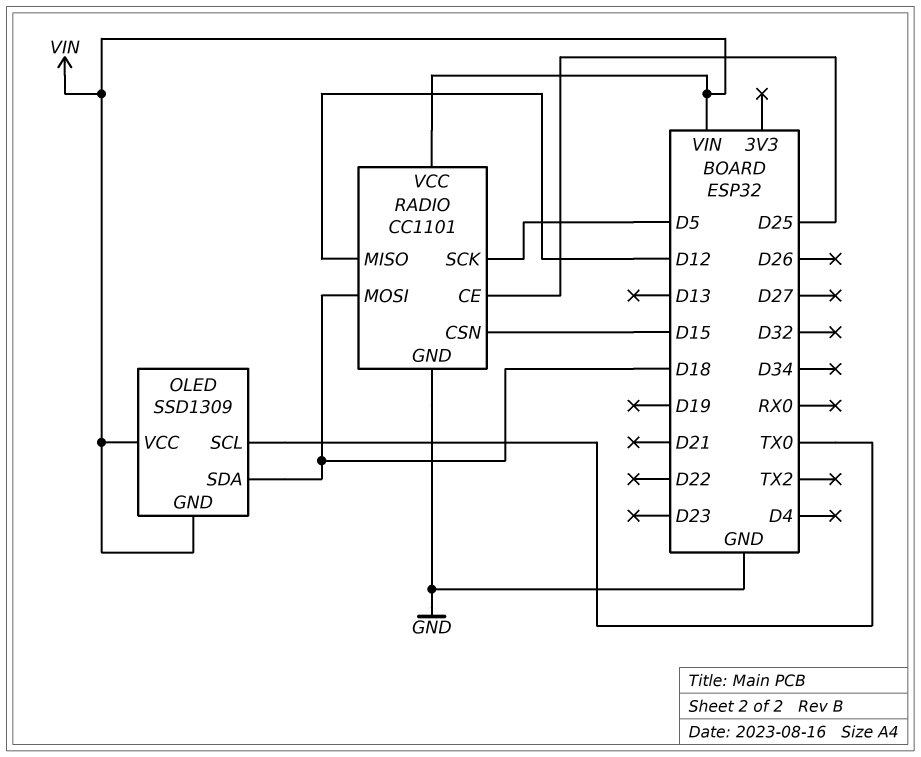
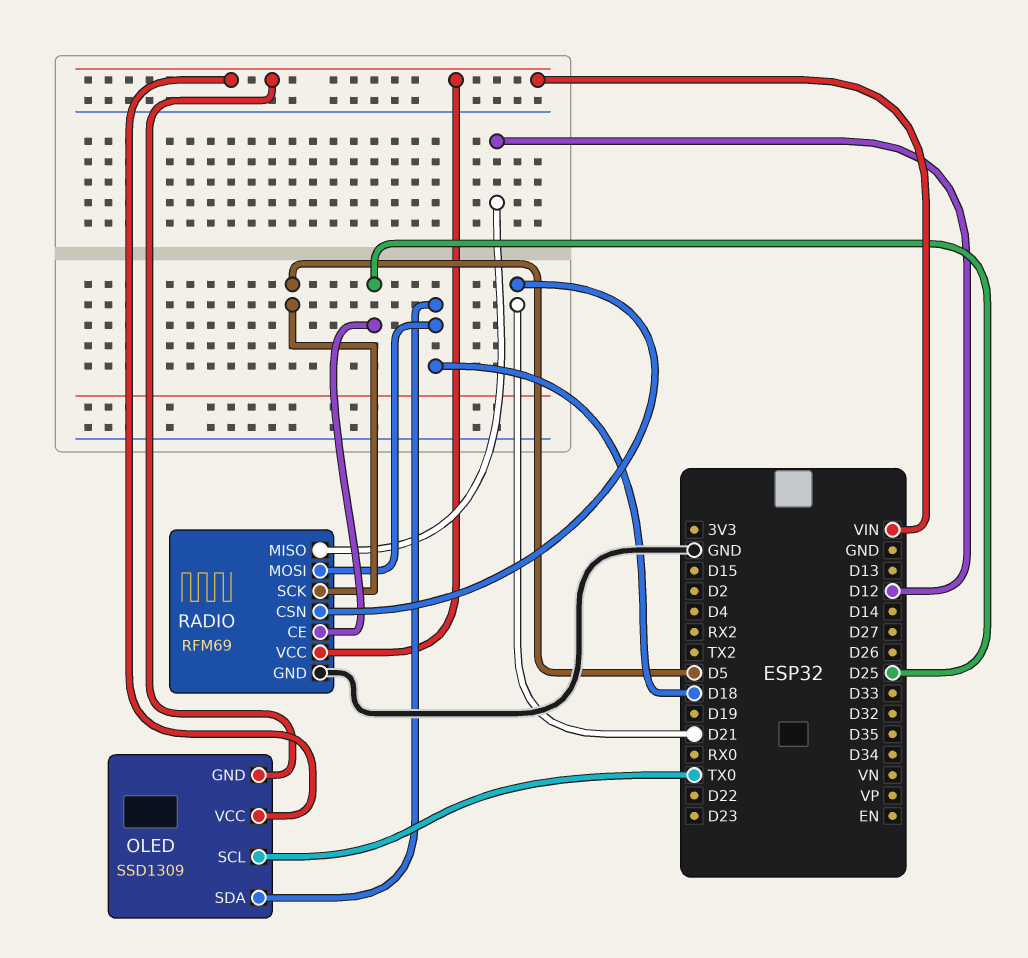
RADIO: CC1101 -> RFM69
RADIO pin CSN: D15 -> D21

